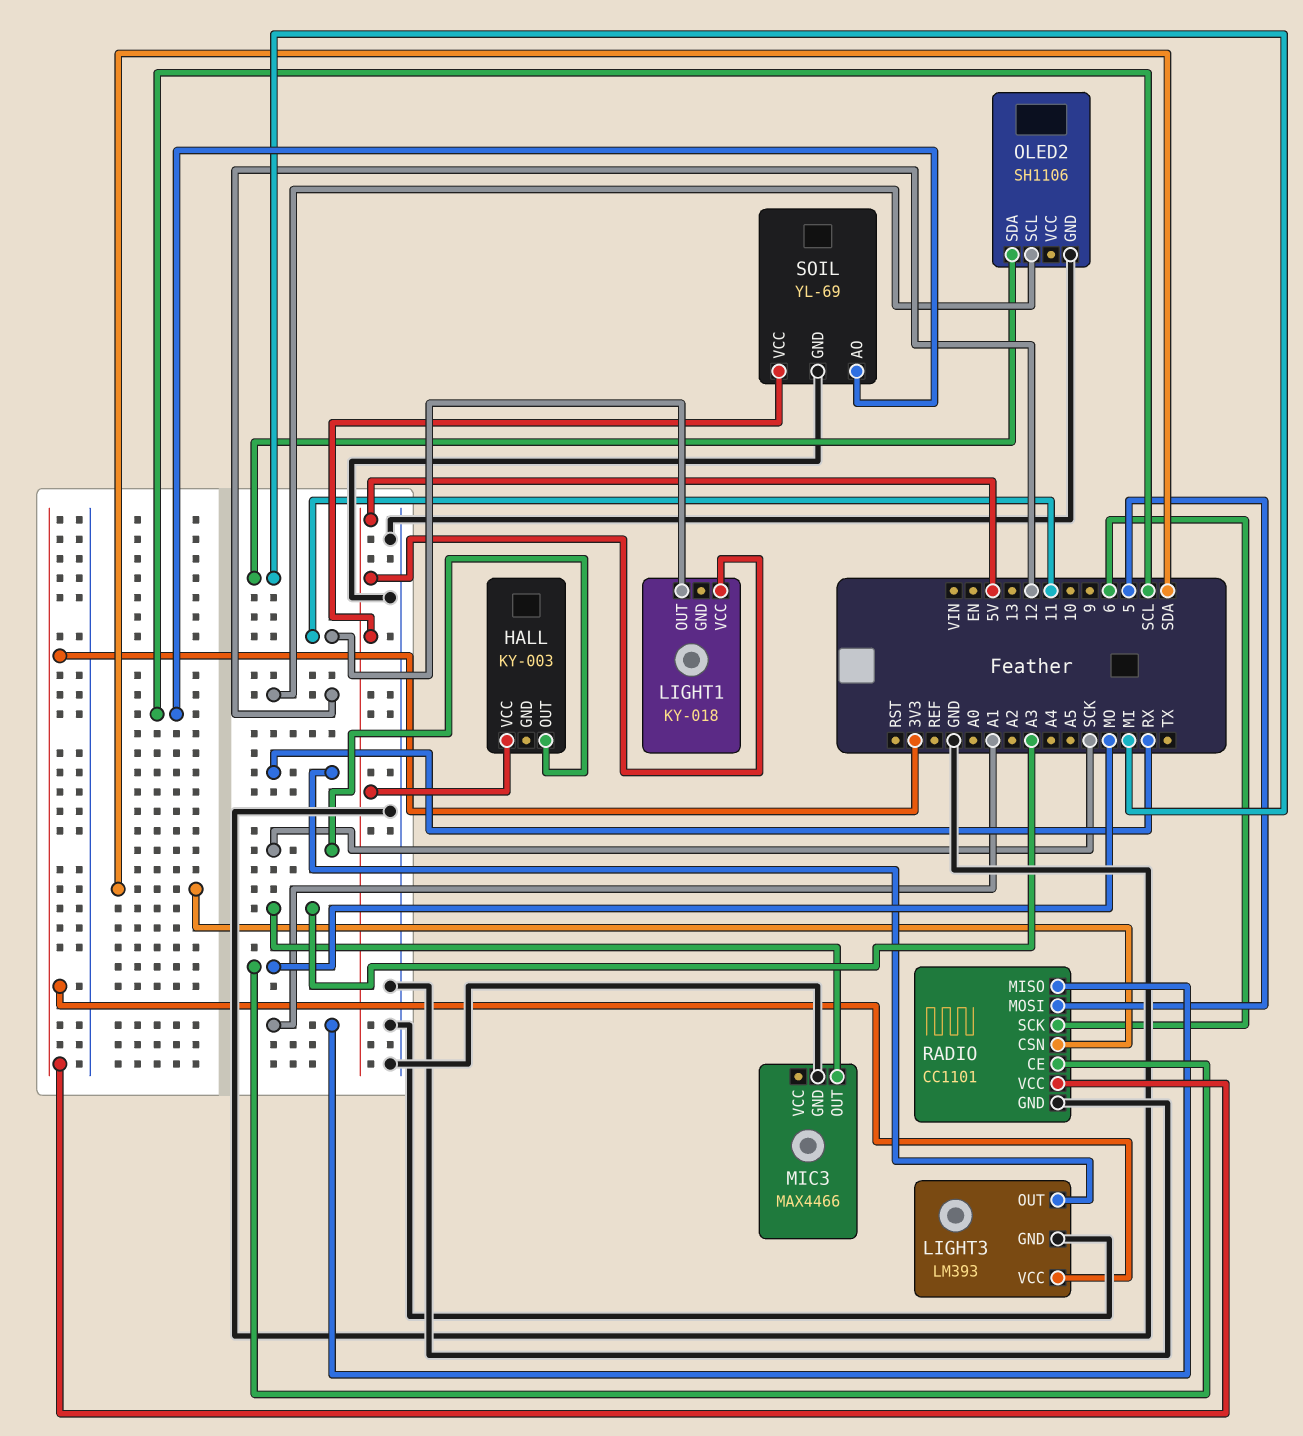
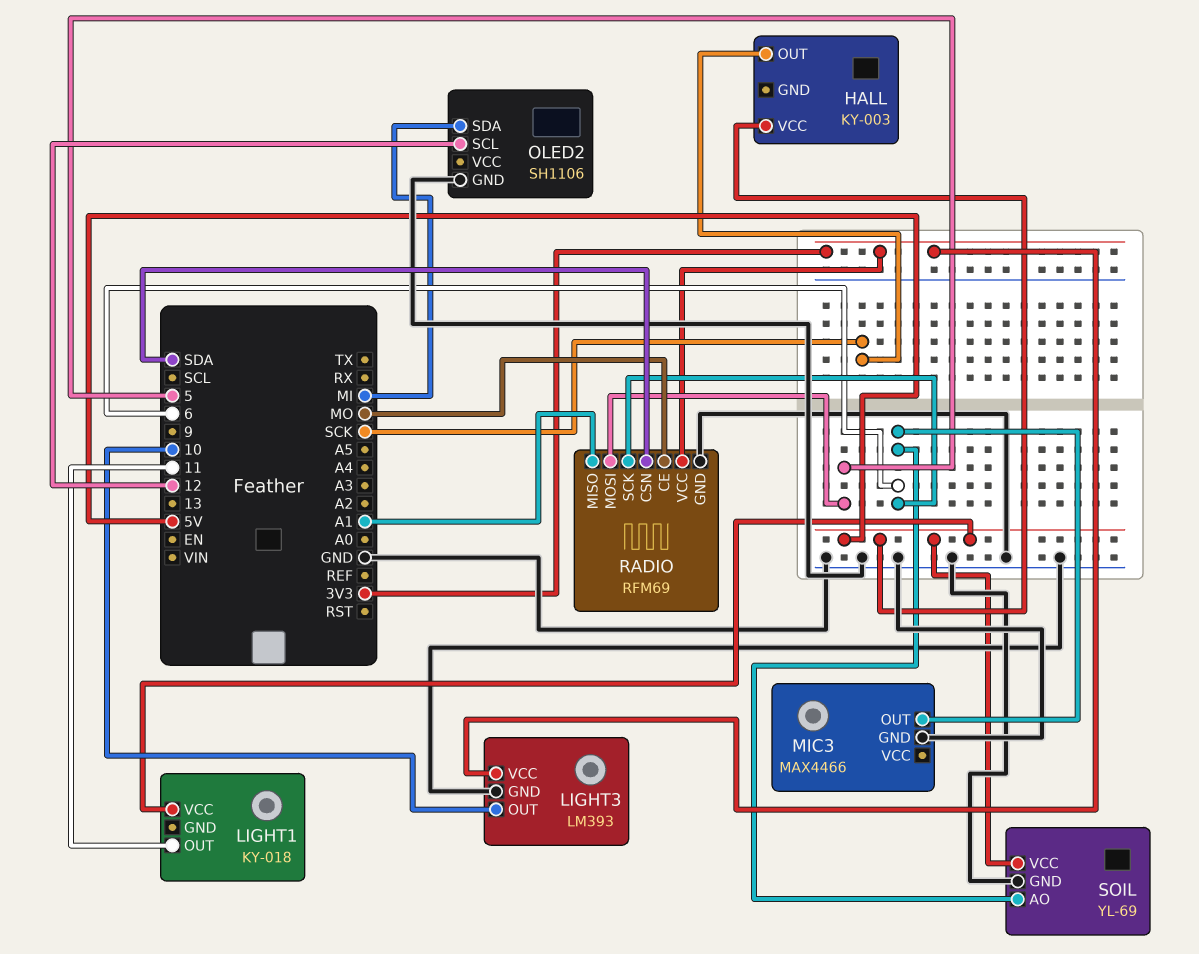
LIGHT3 pin OUT: RX -> 10
MIC3 pin OUT: A3 -> 6
RADIO: CC1101 -> RFM69
SOIL pin AO: SCL -> 6

